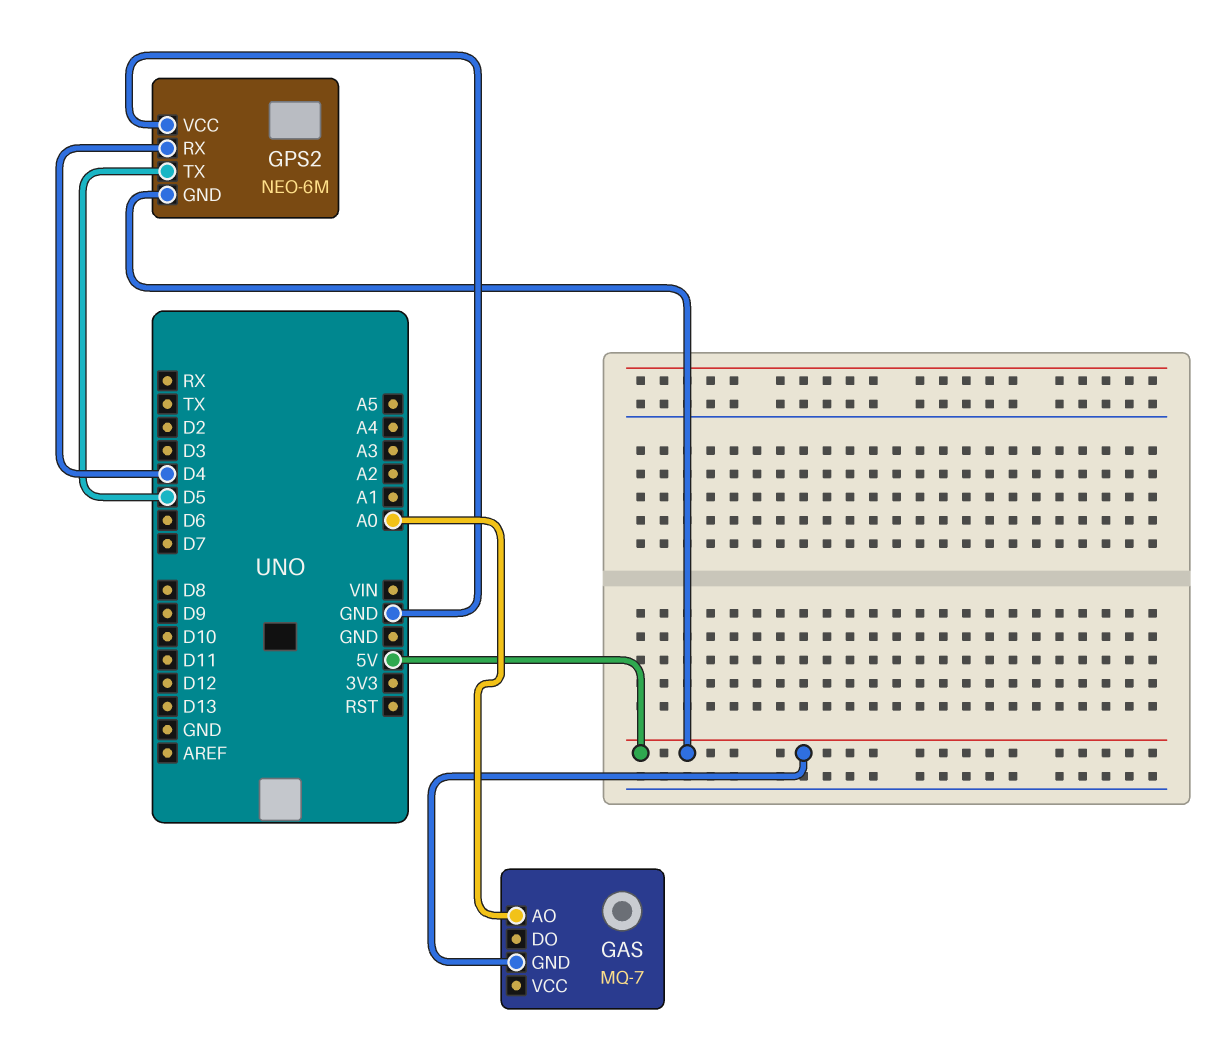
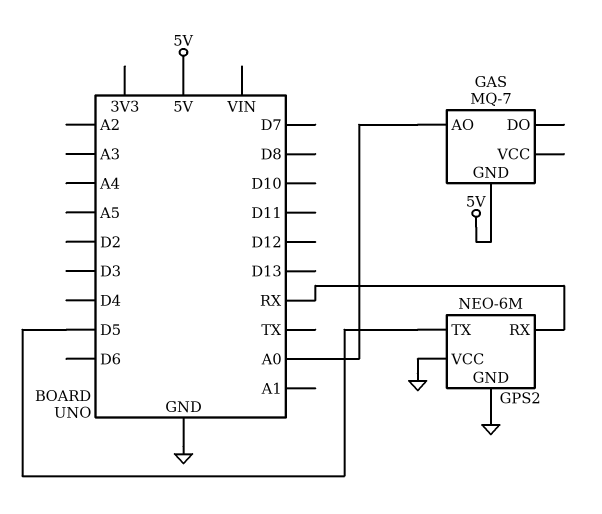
GPS2 pin GND: 5V -> GND
GPS2 pin RX: D4 -> RX

